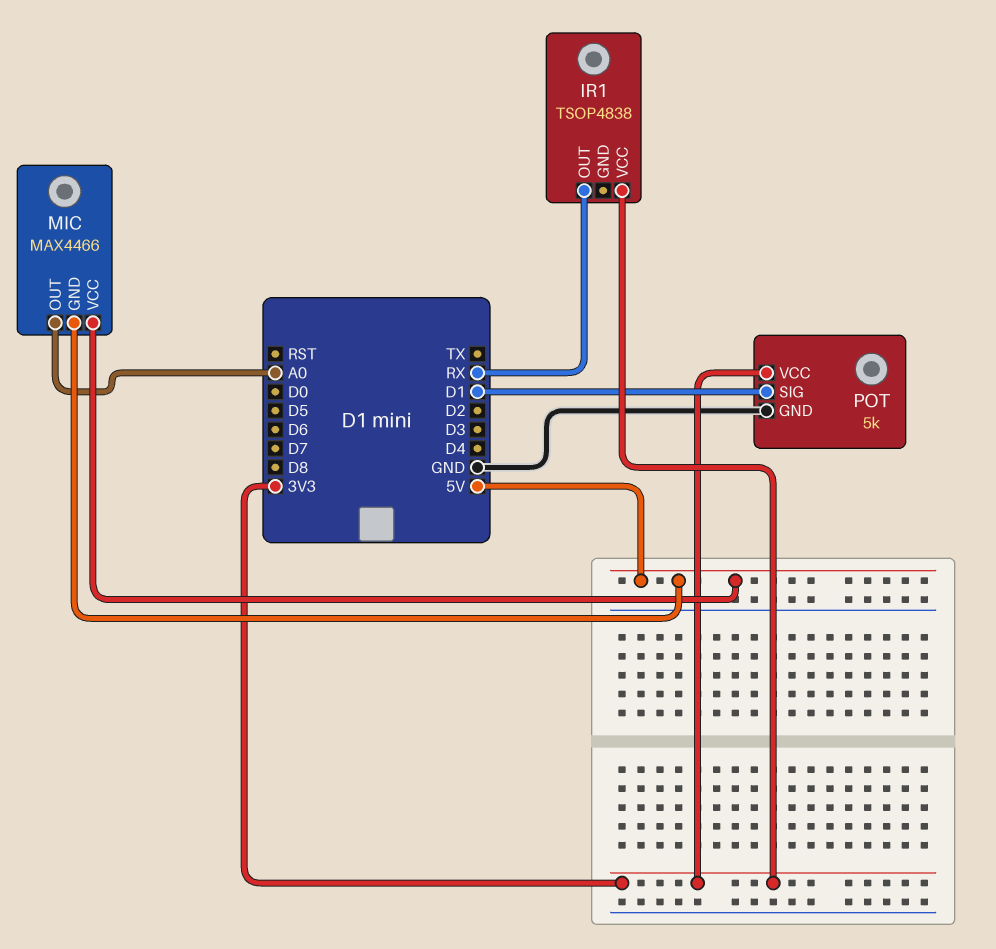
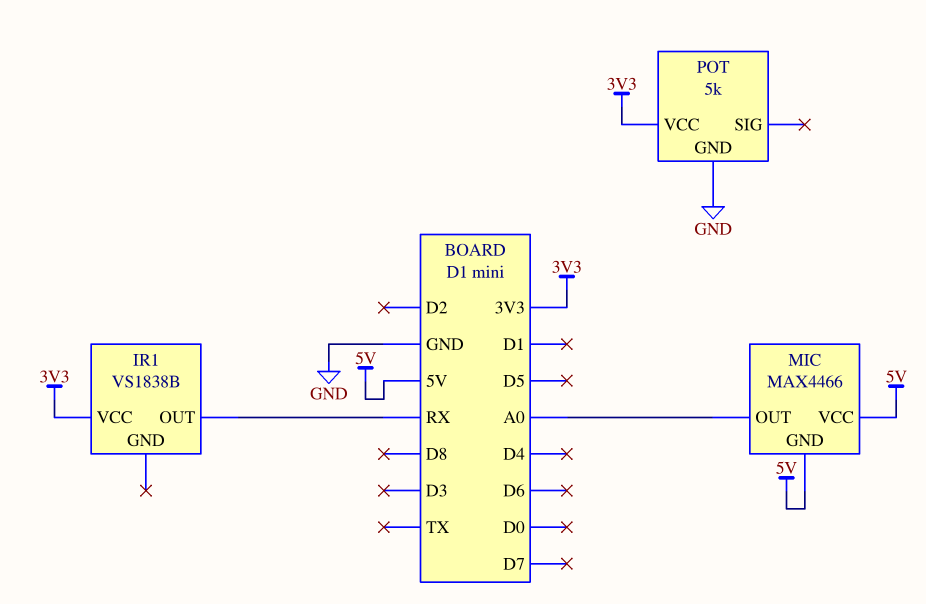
IR1: TSOP4838 -> VS1838B
POT pin SIG: D1 -> none

